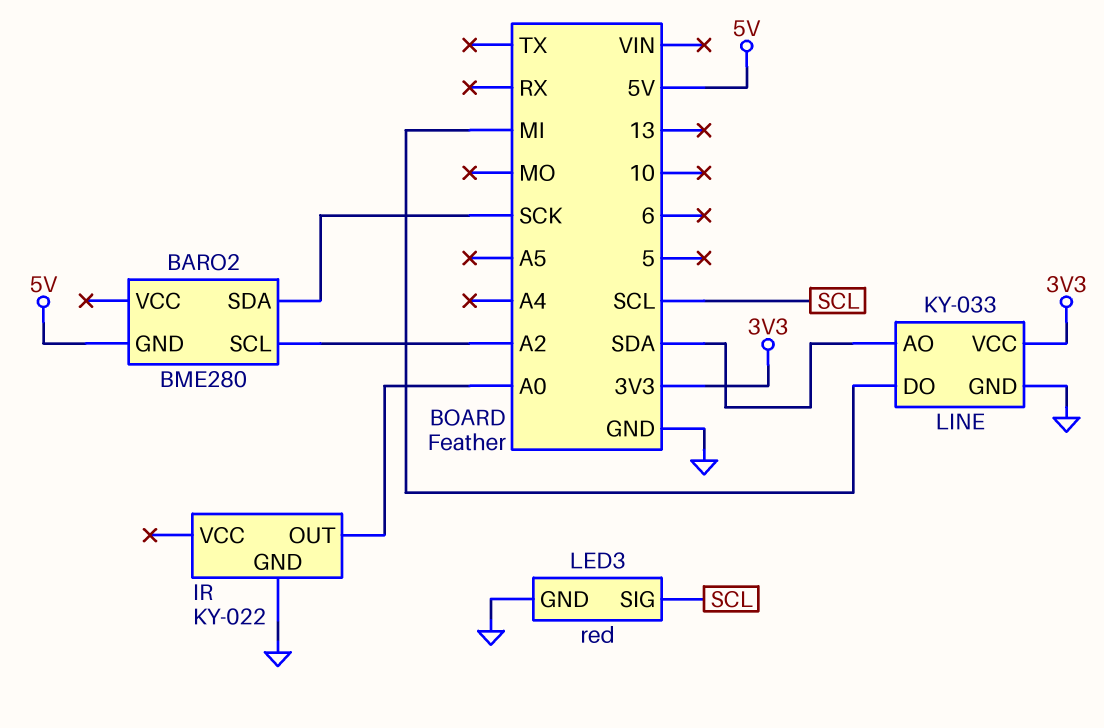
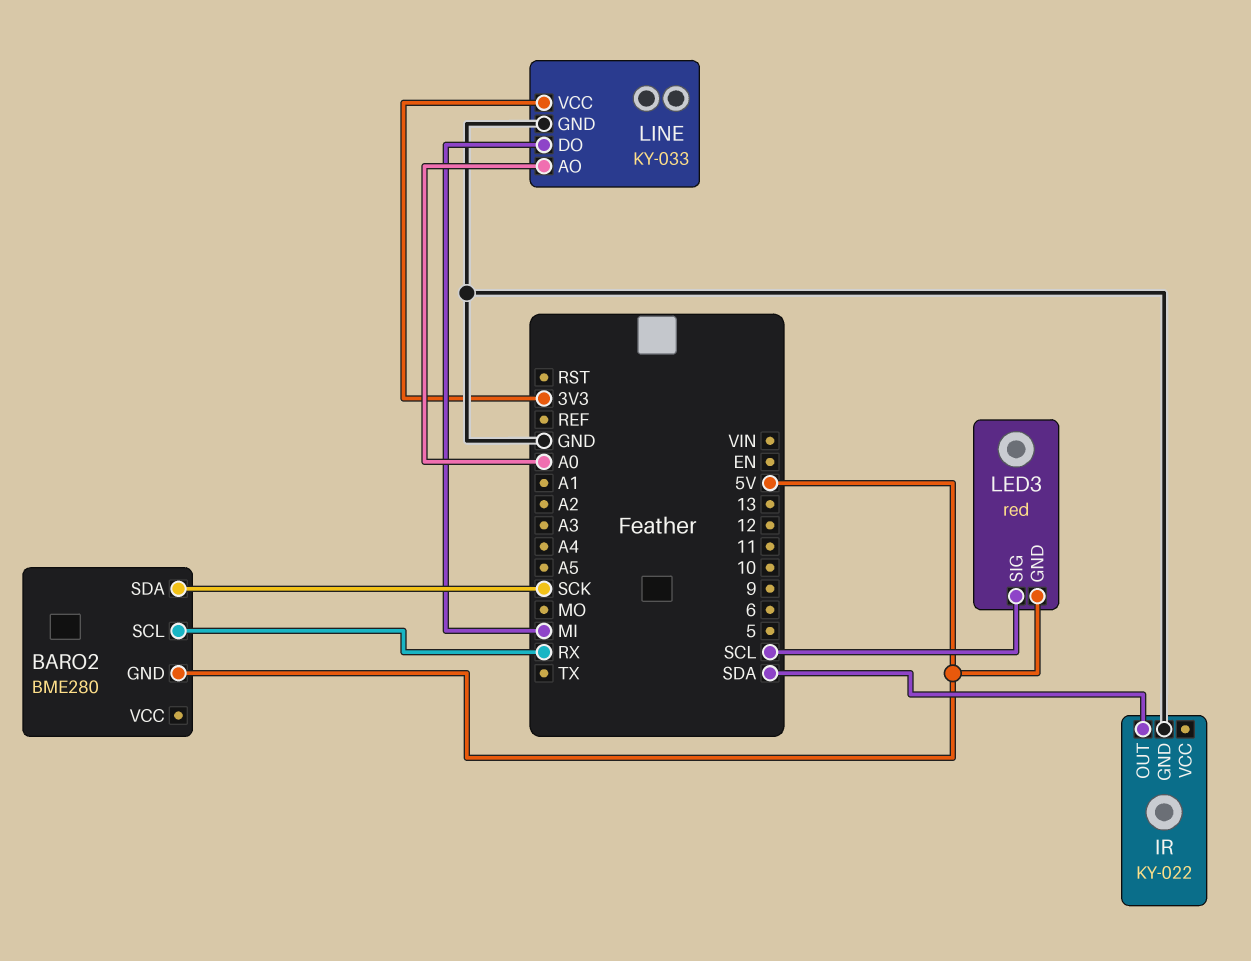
BARO2 pin SCL: A2 -> RX
IR pin OUT: A0 -> SDA
LED3 pin GND: GND -> 5V
LINE pin AO: SDA -> A0

